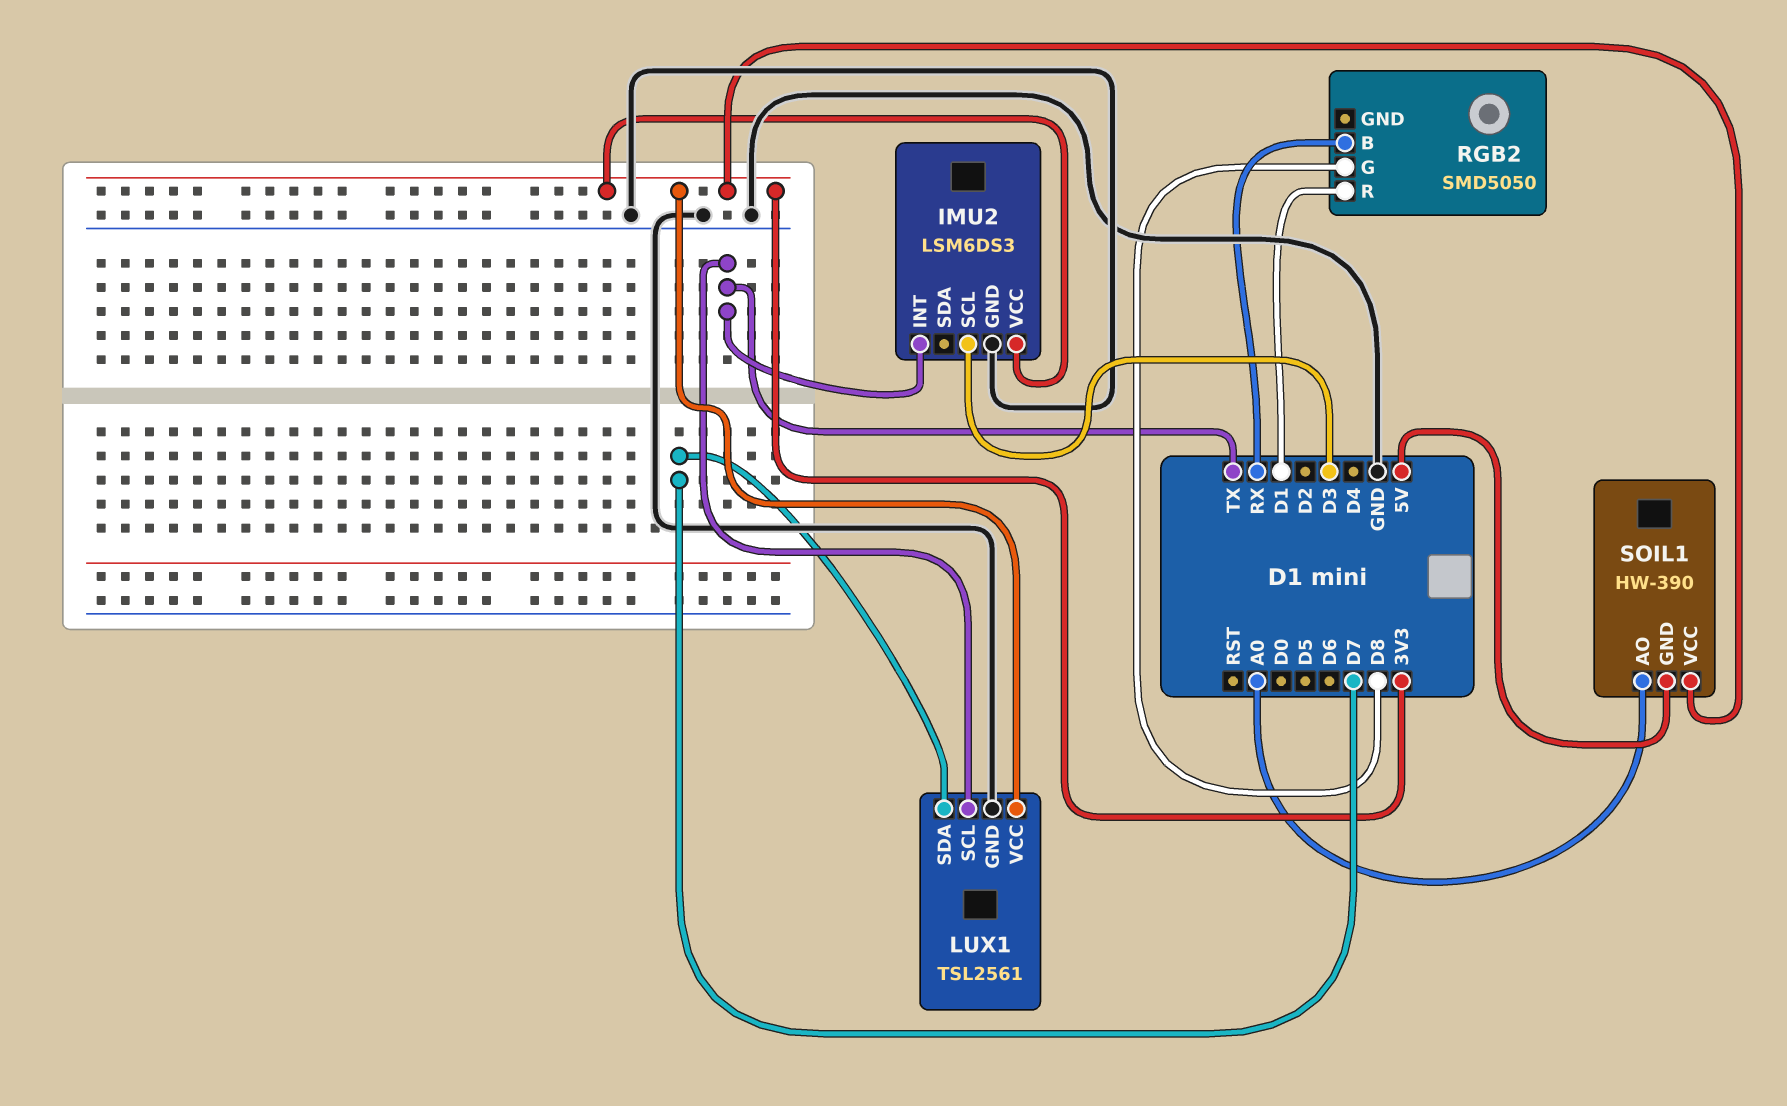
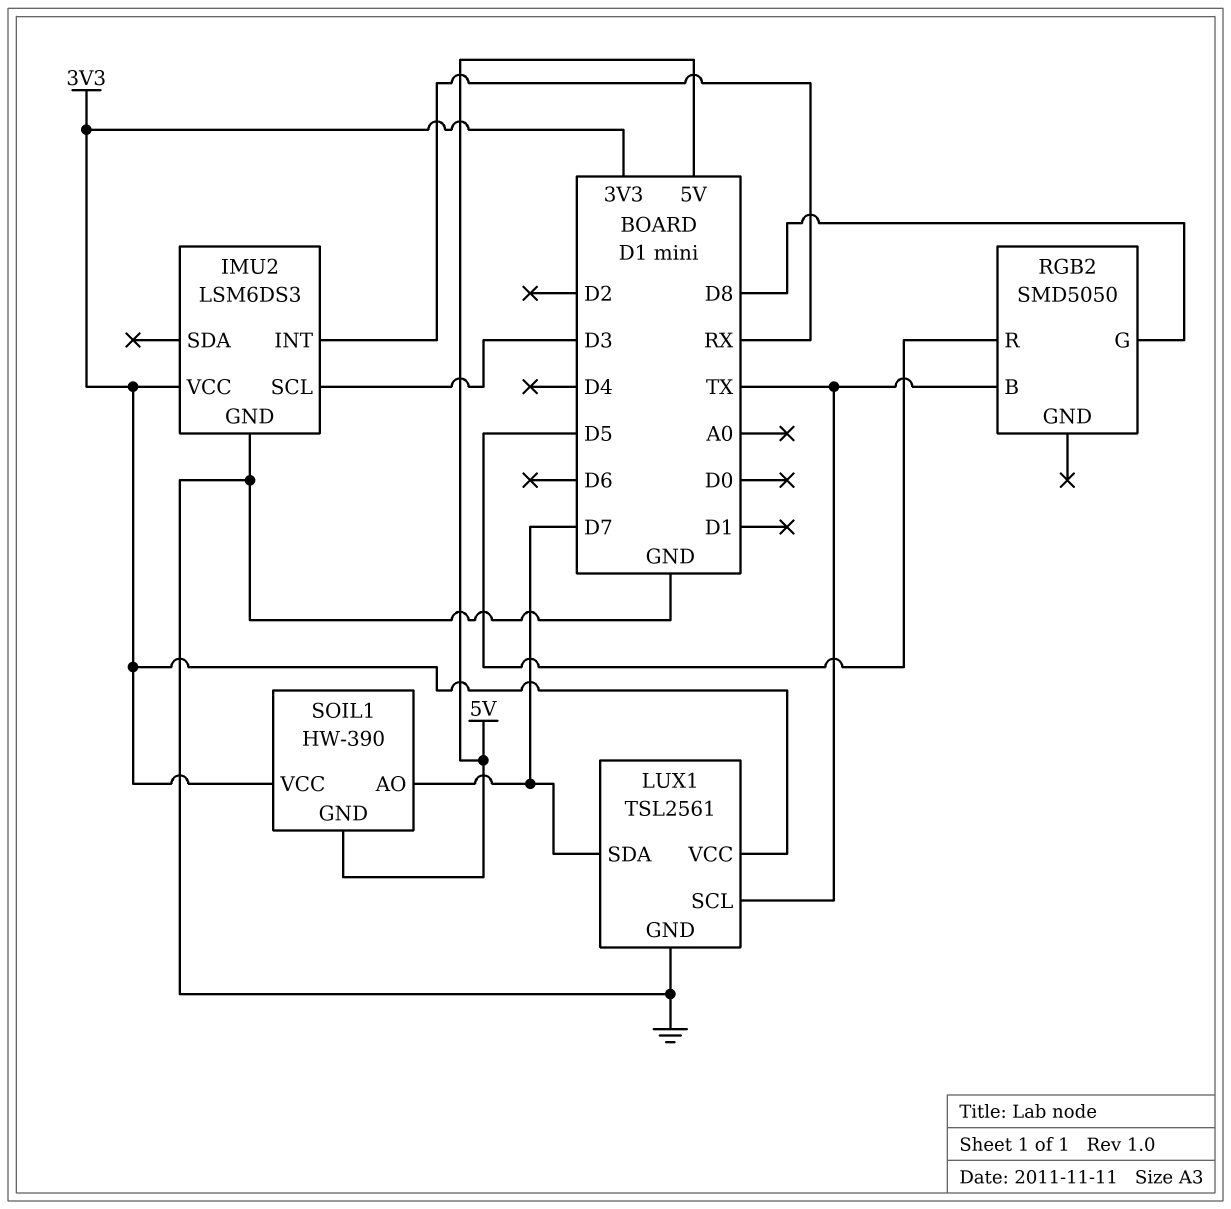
IMU2 pin INT: TX -> RX
RGB2 pin B: RX -> TX
RGB2 pin R: D1 -> D5
SOIL1 pin AO: A0 -> D7

